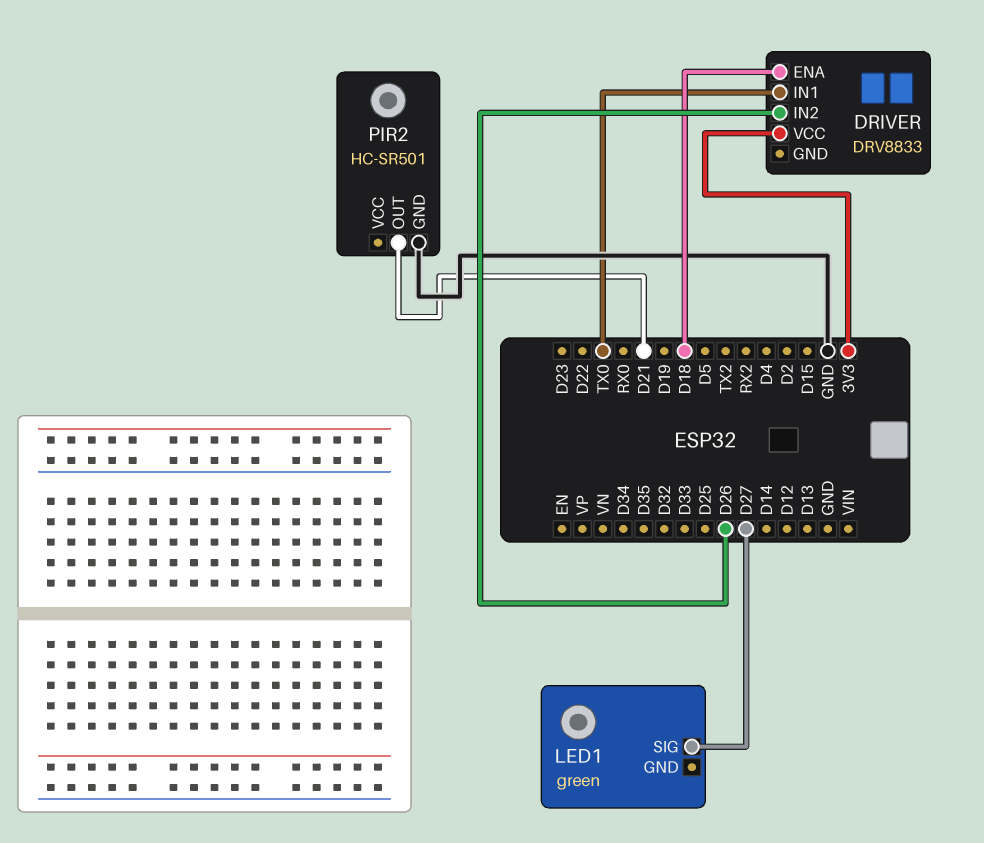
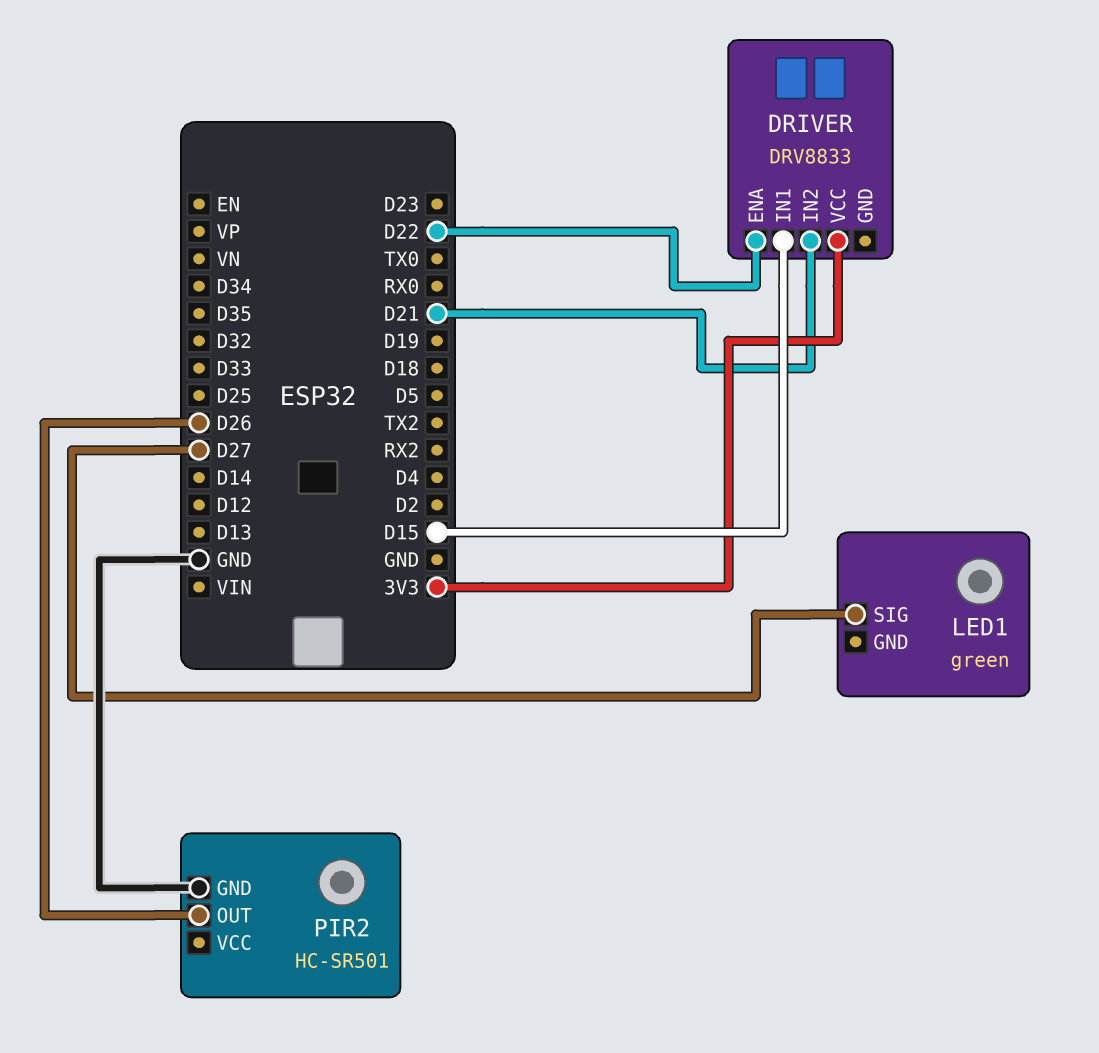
DRIVER pin ENA: D18 -> D22
DRIVER pin IN1: TX0 -> D15
DRIVER pin IN2: D26 -> D21
PIR2 pin OUT: D21 -> D26

